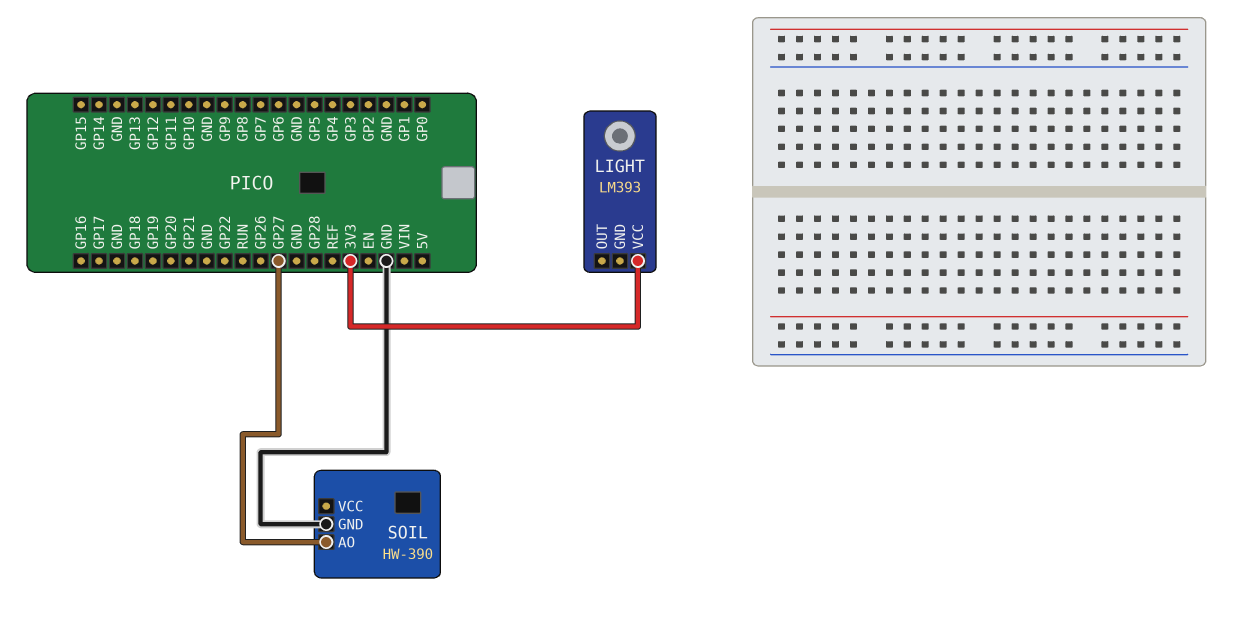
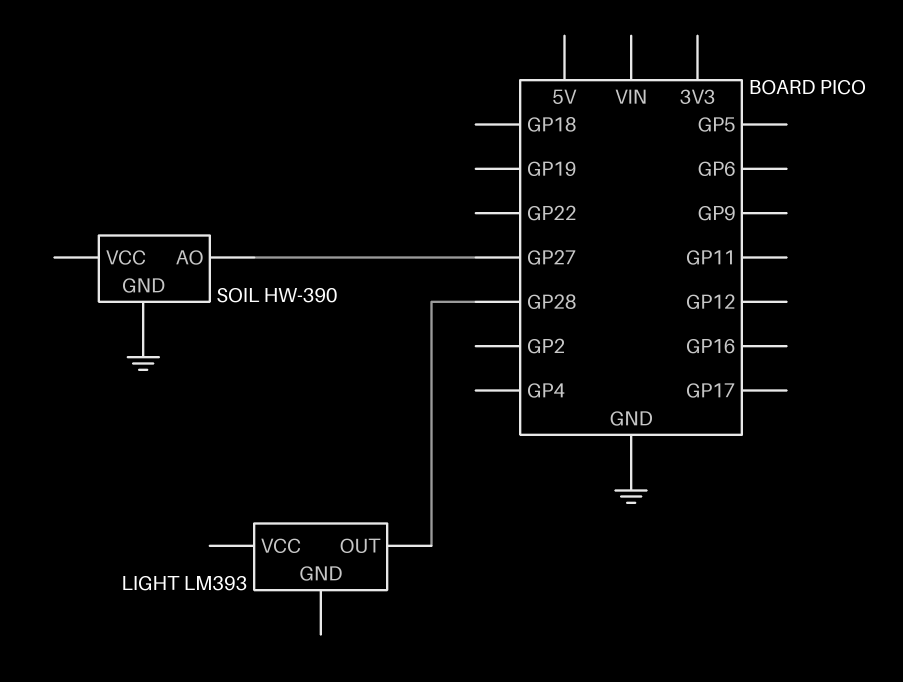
LIGHT pin OUT: none -> GP28
LIGHT pin VCC: 3V3 -> none

